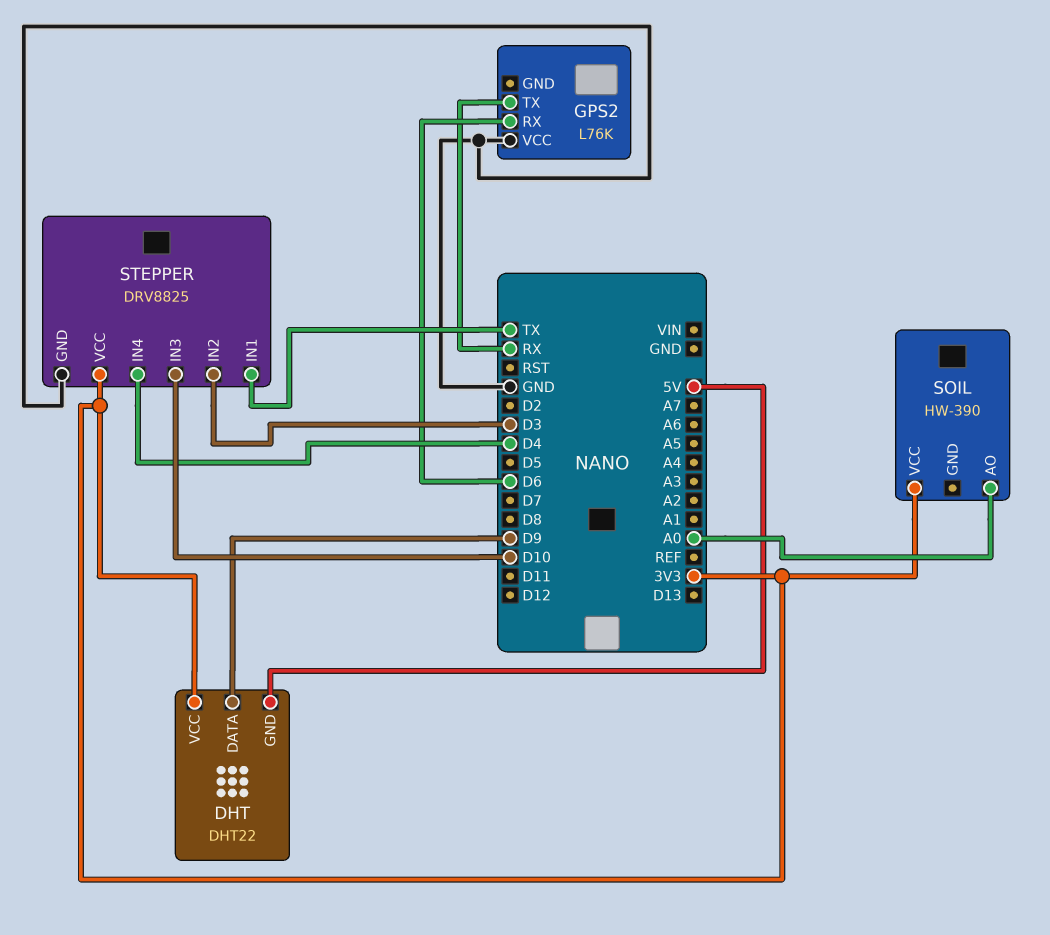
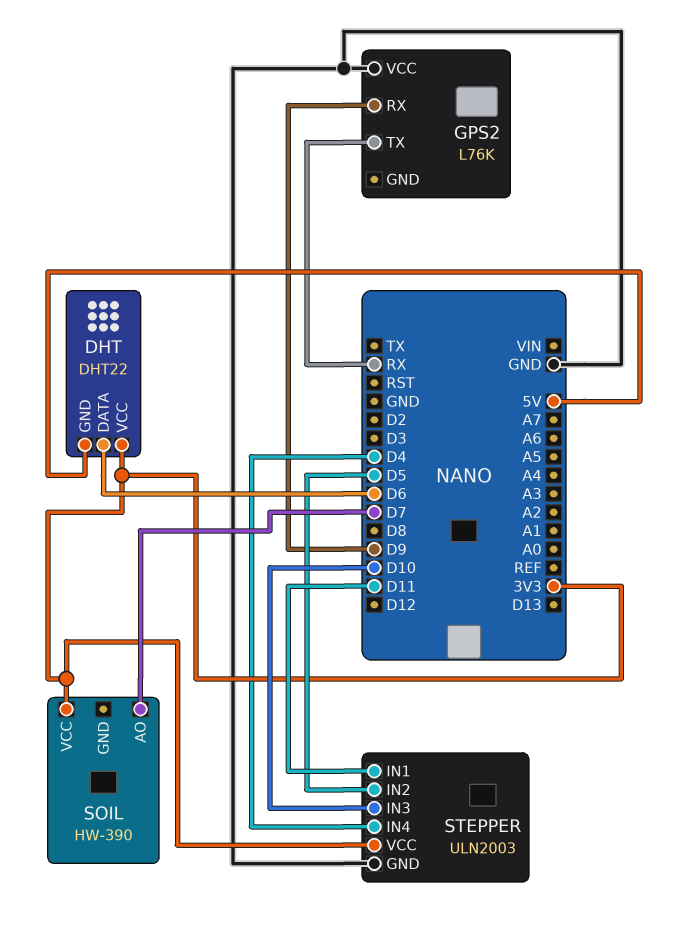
DHT pin DATA: D9 -> D6
GPS2 pin RX: D6 -> D9
SOIL pin AO: A0 -> D7
STEPPER: DRV8825 -> ULN2003
STEPPER pin IN1: TX -> D11
STEPPER pin IN2: D3 -> D5

